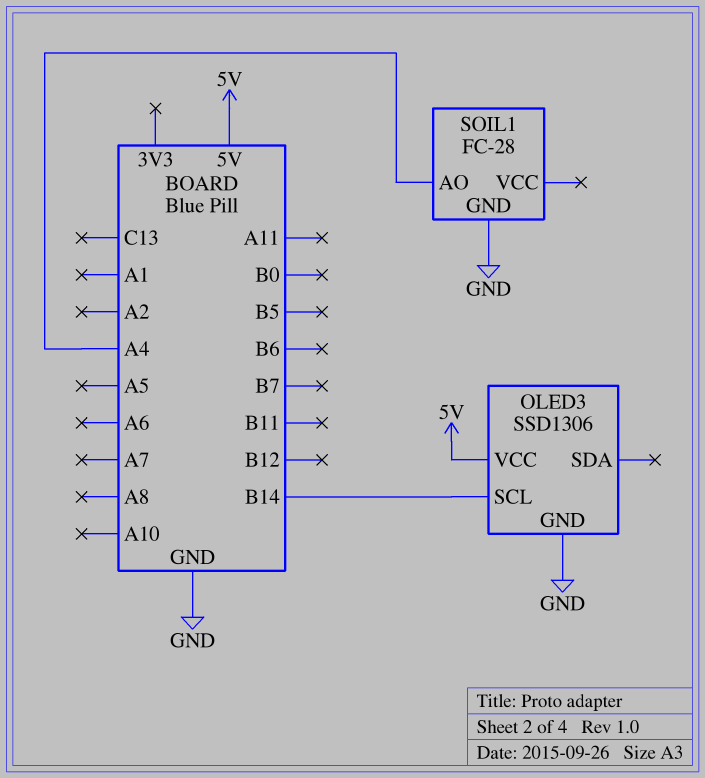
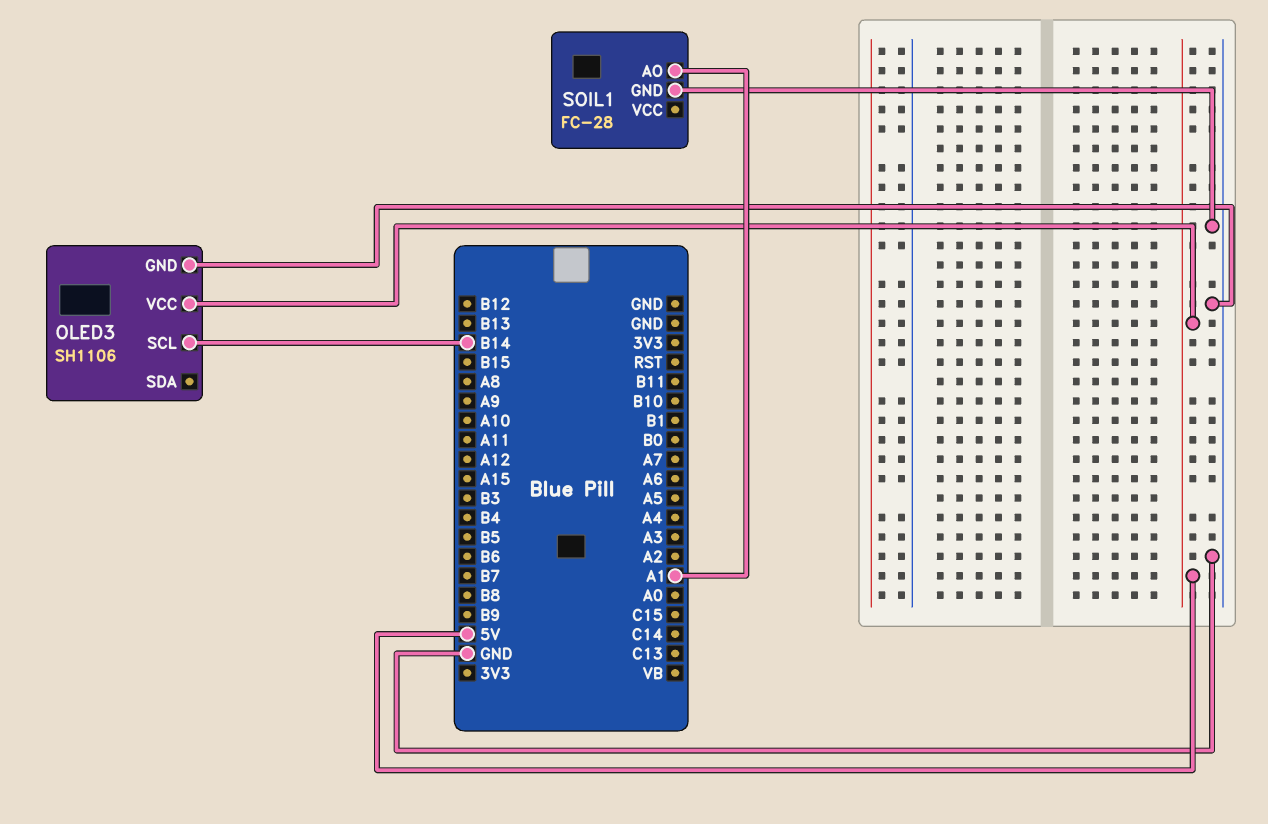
OLED3: SSD1306 -> SH1106
SOIL1 pin AO: A4 -> A1

